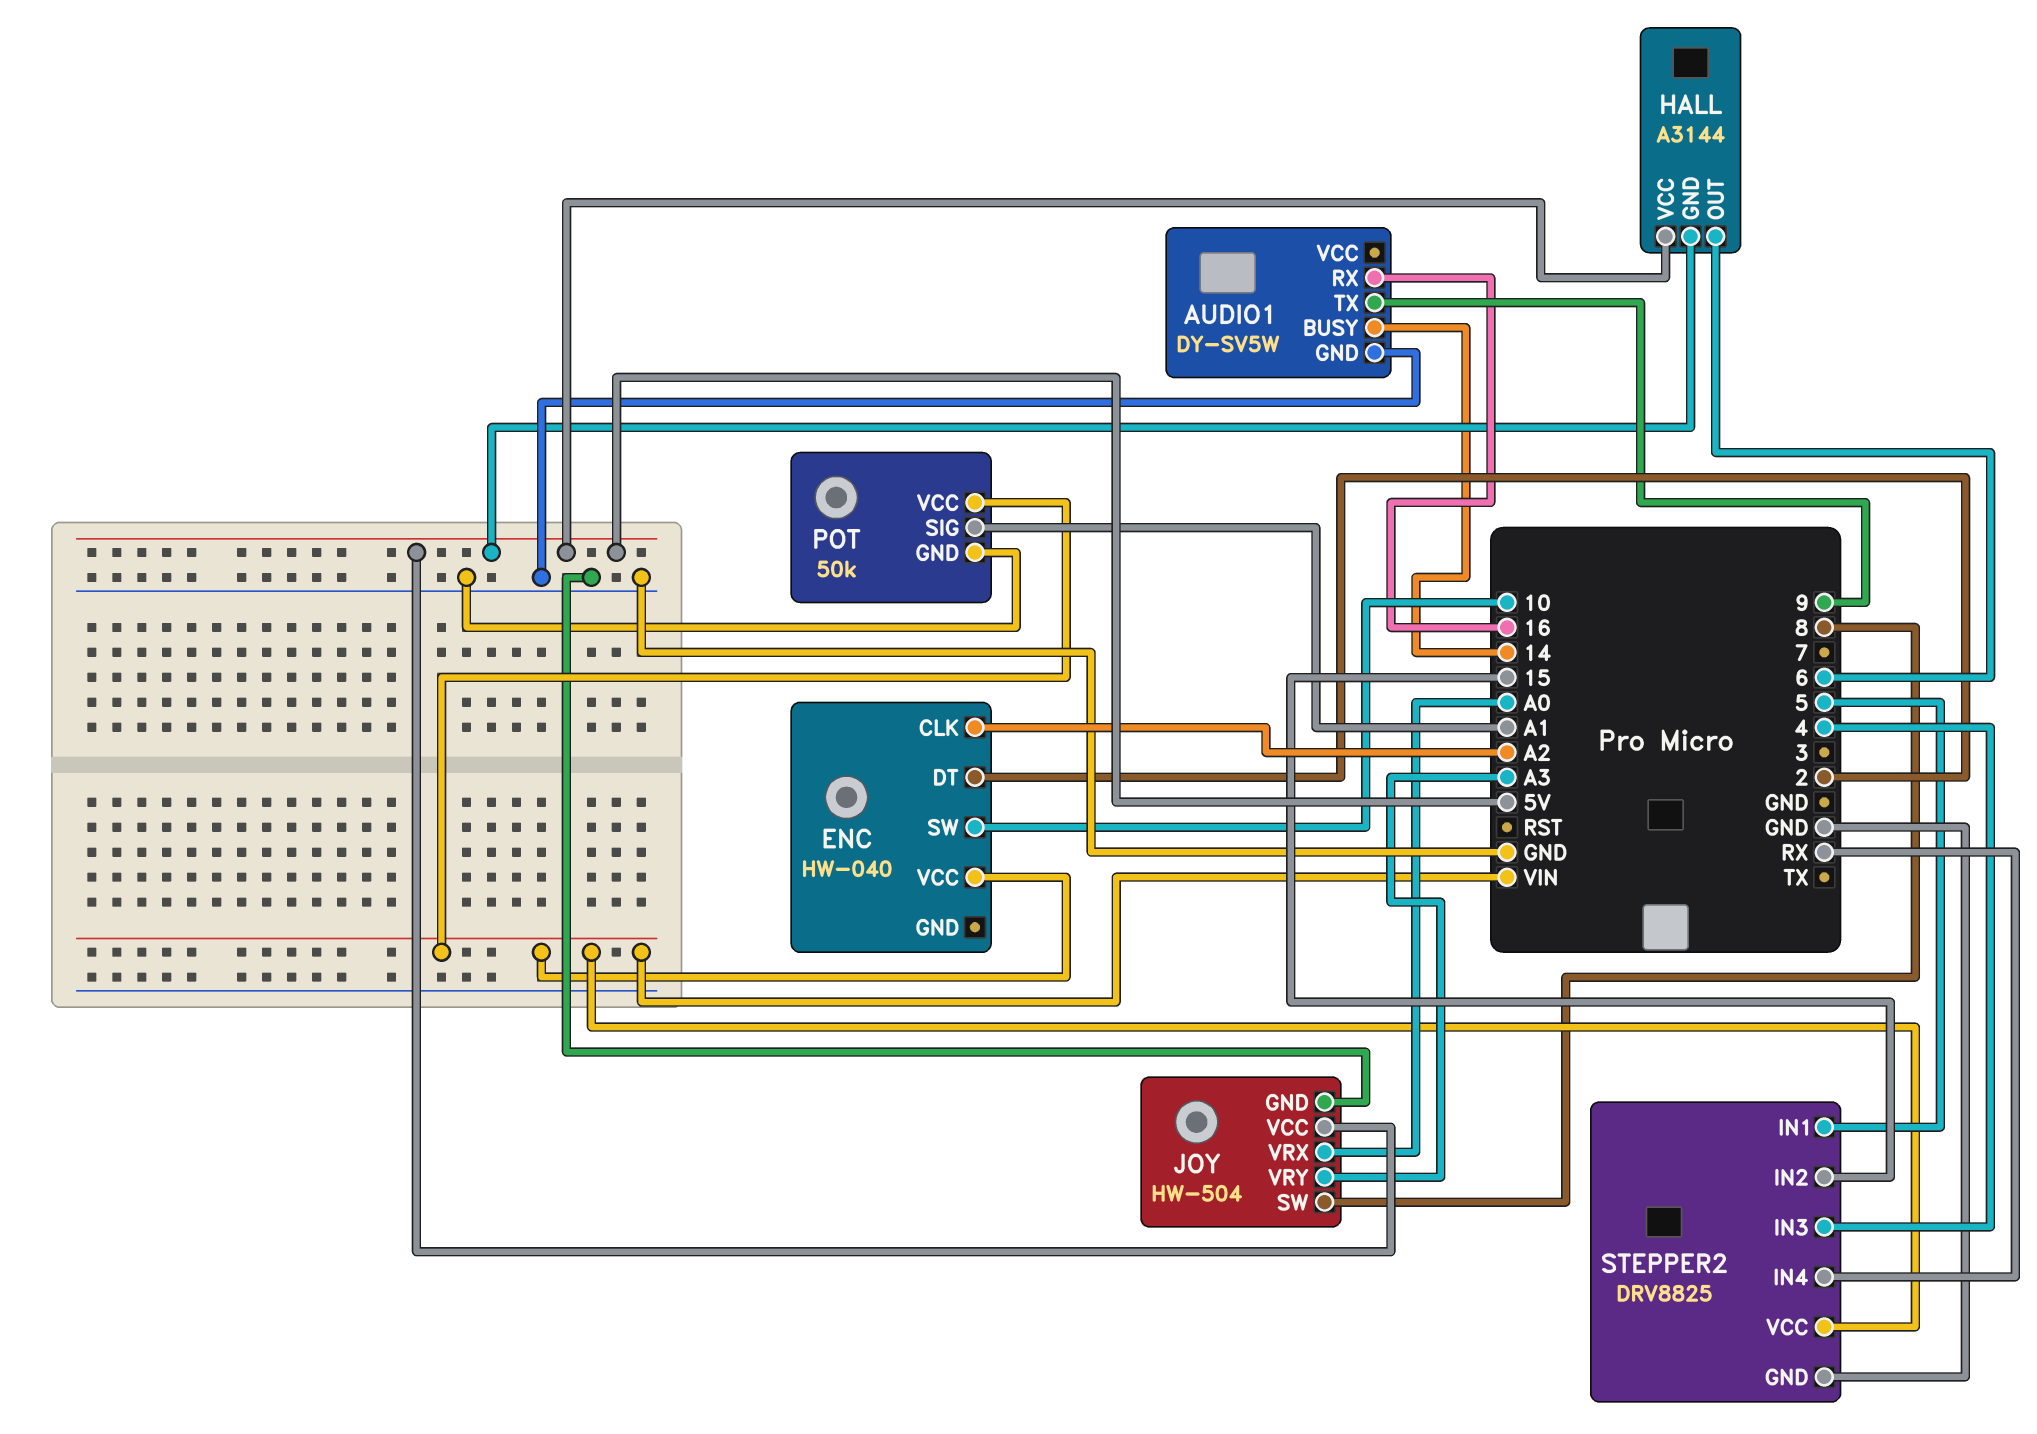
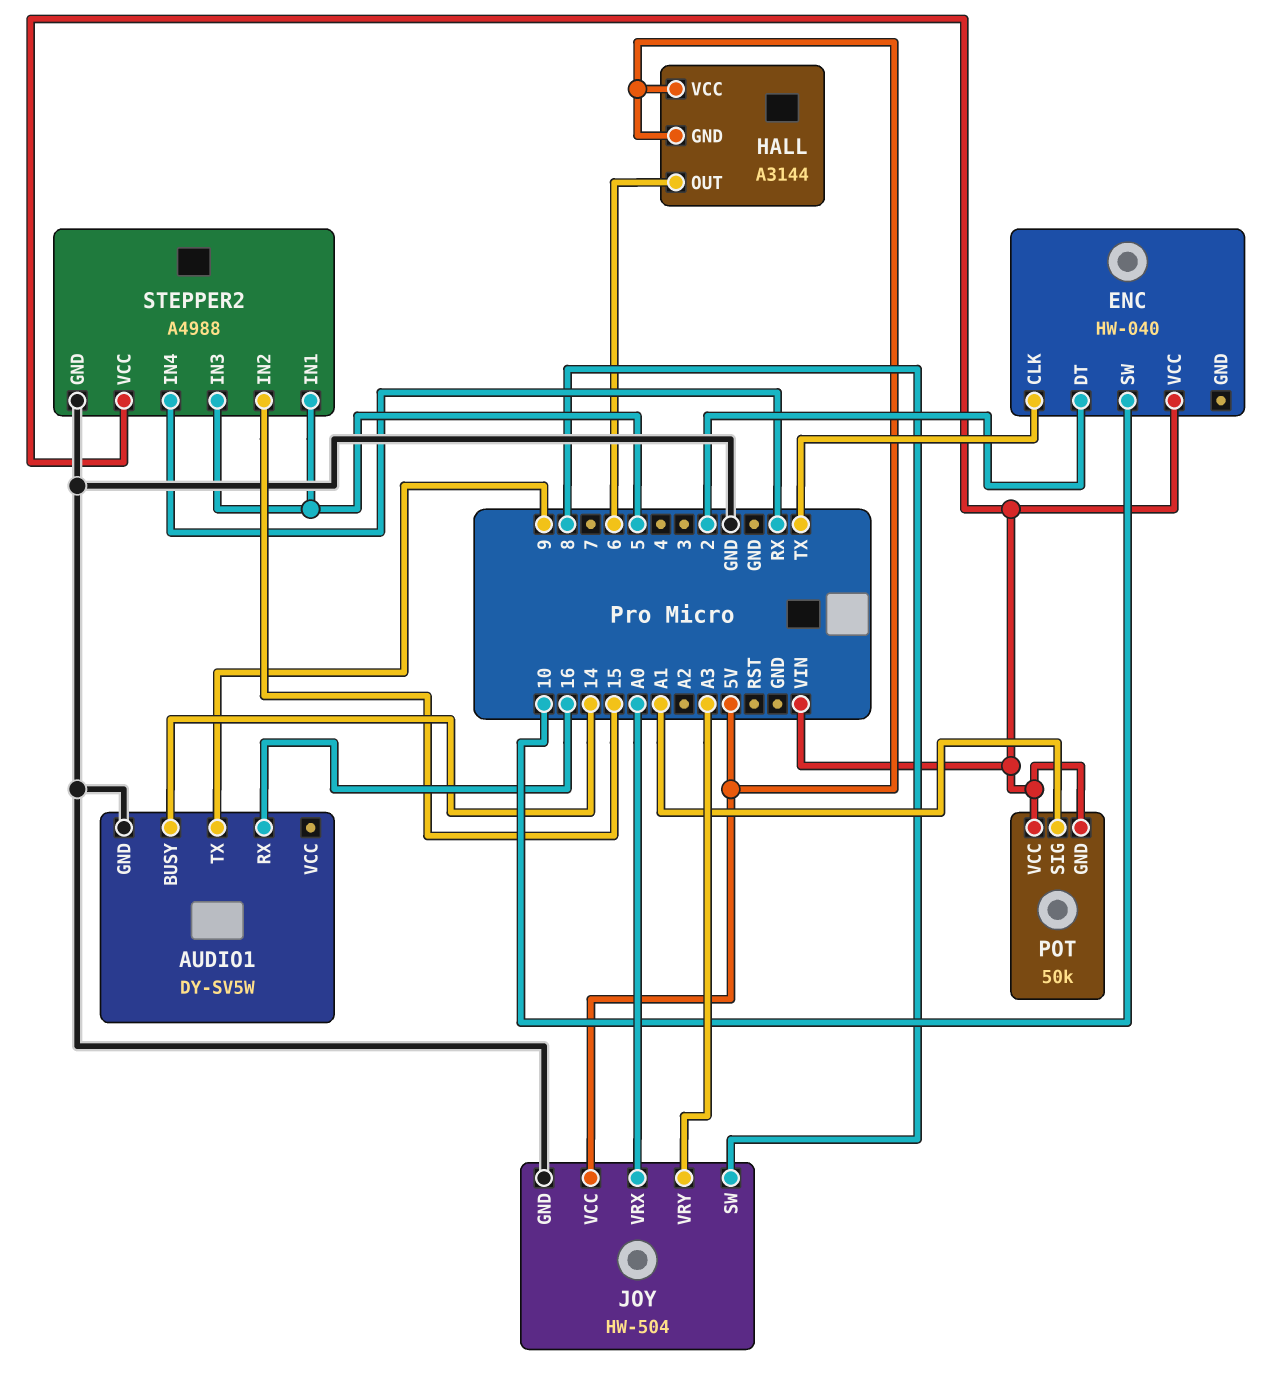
ENC pin CLK: A2 -> TX
POT pin GND: GND -> VIN
STEPPER2: DRV8825 -> A4988
STEPPER2 pin IN3: 4 -> 5

